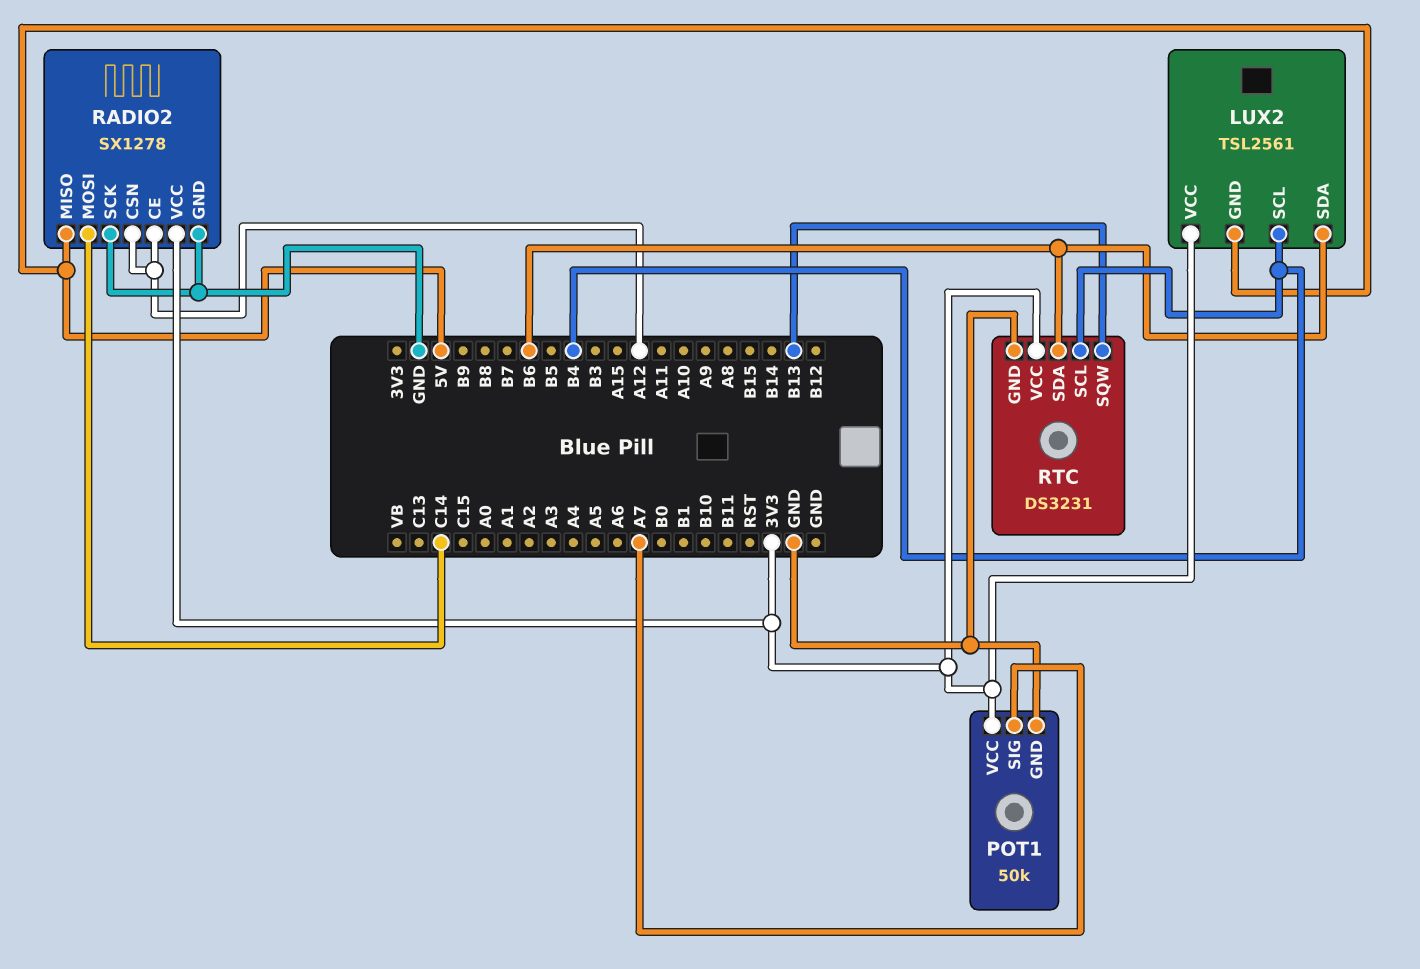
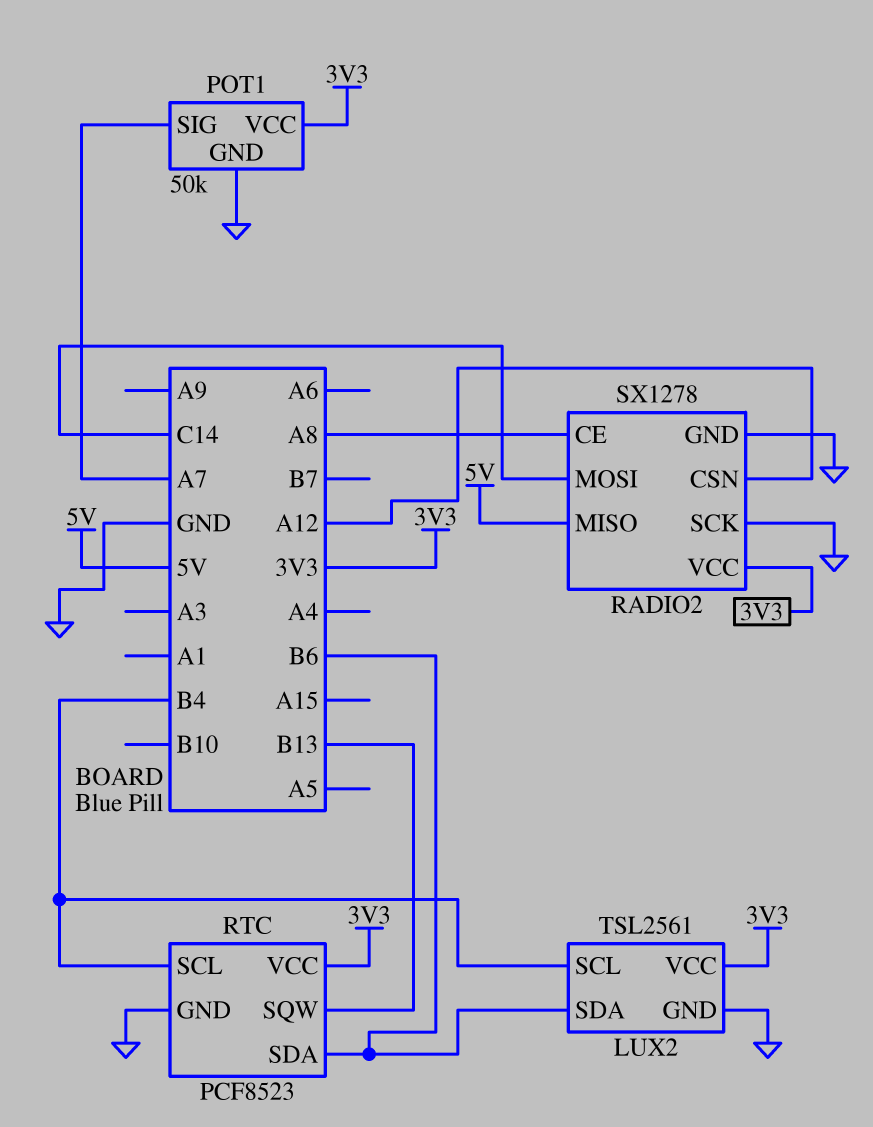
LUX2 pin GND: 5V -> GND
RADIO2 pin CE: A12 -> A8
RTC: DS3231 -> PCF8523

